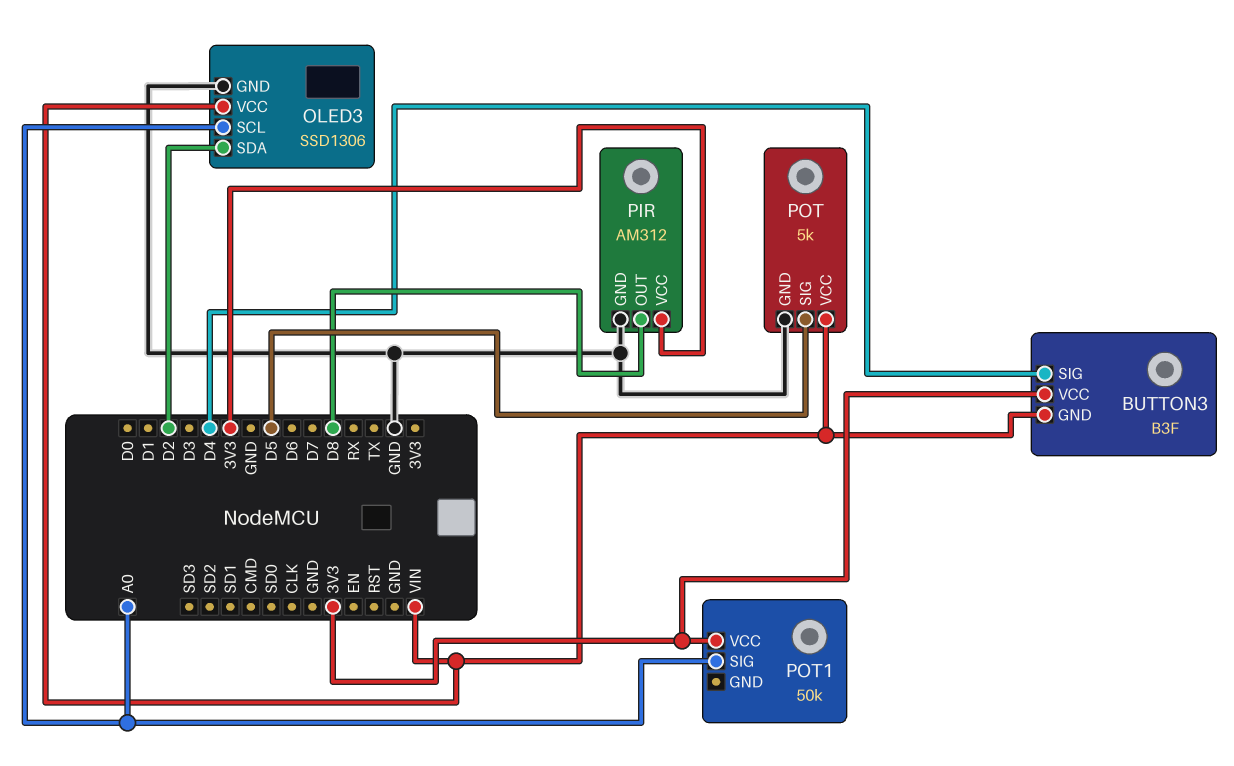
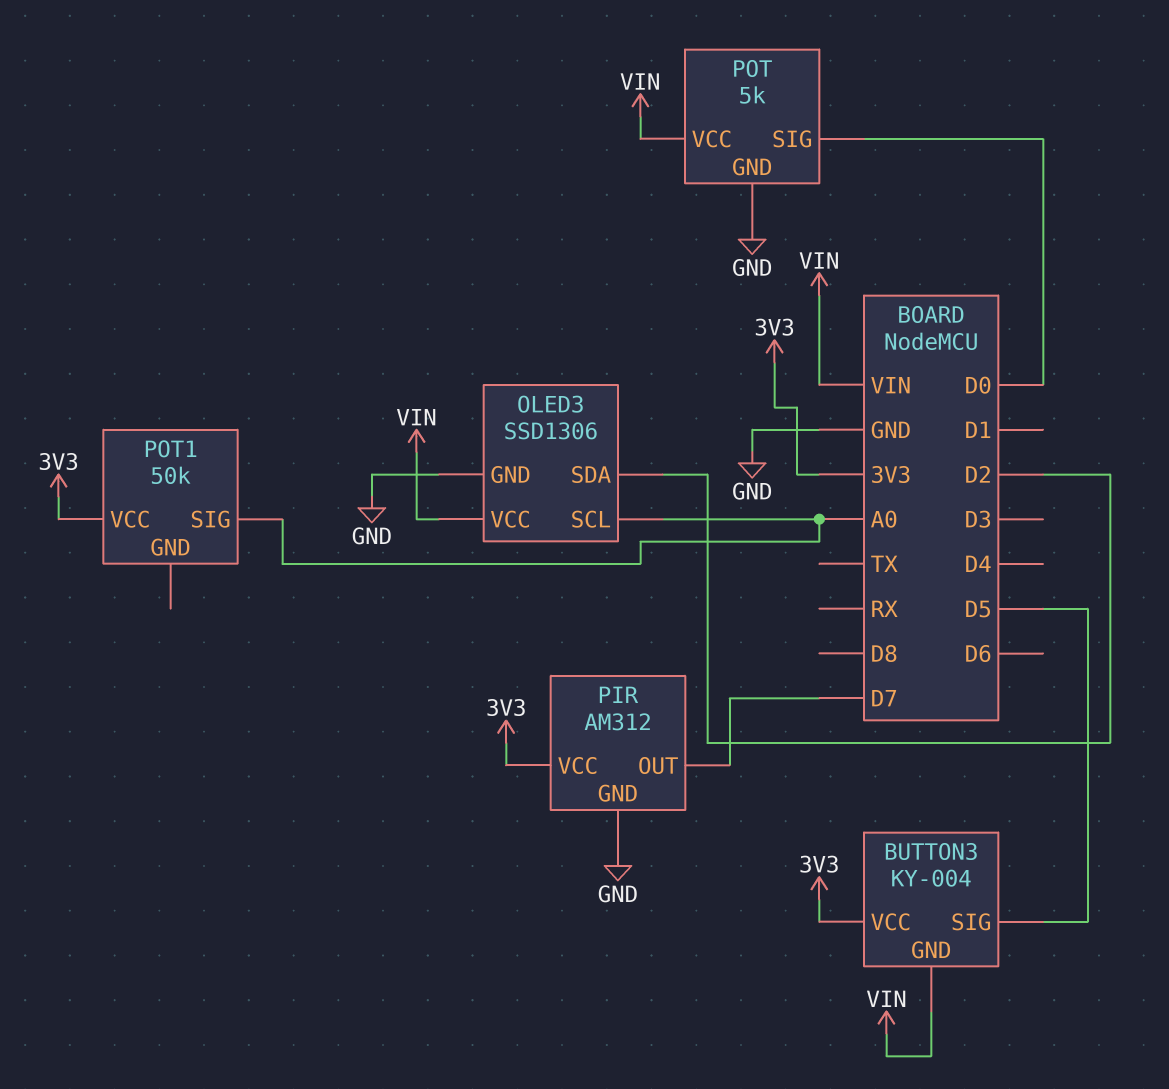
BUTTON3: B3F -> KY-004
BUTTON3 pin SIG: D4 -> D5
PIR pin OUT: D8 -> D7
POT pin SIG: D5 -> D0

